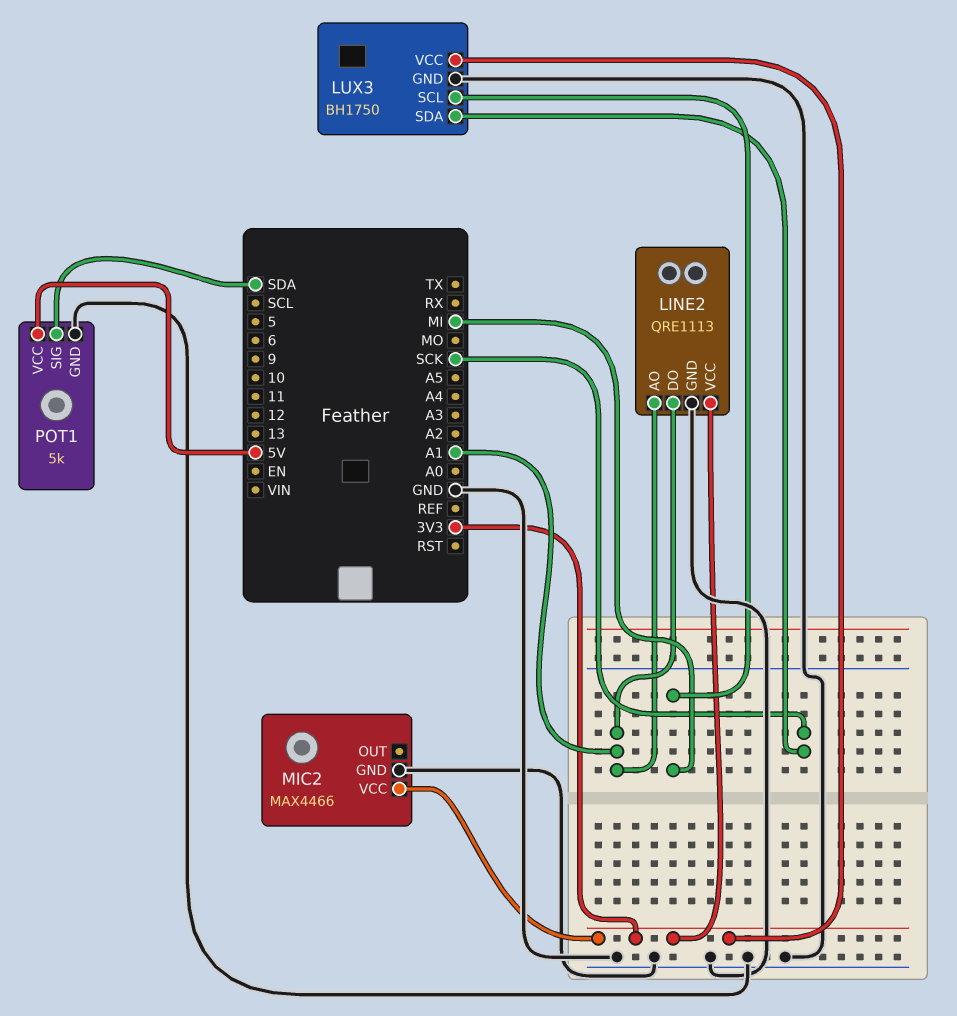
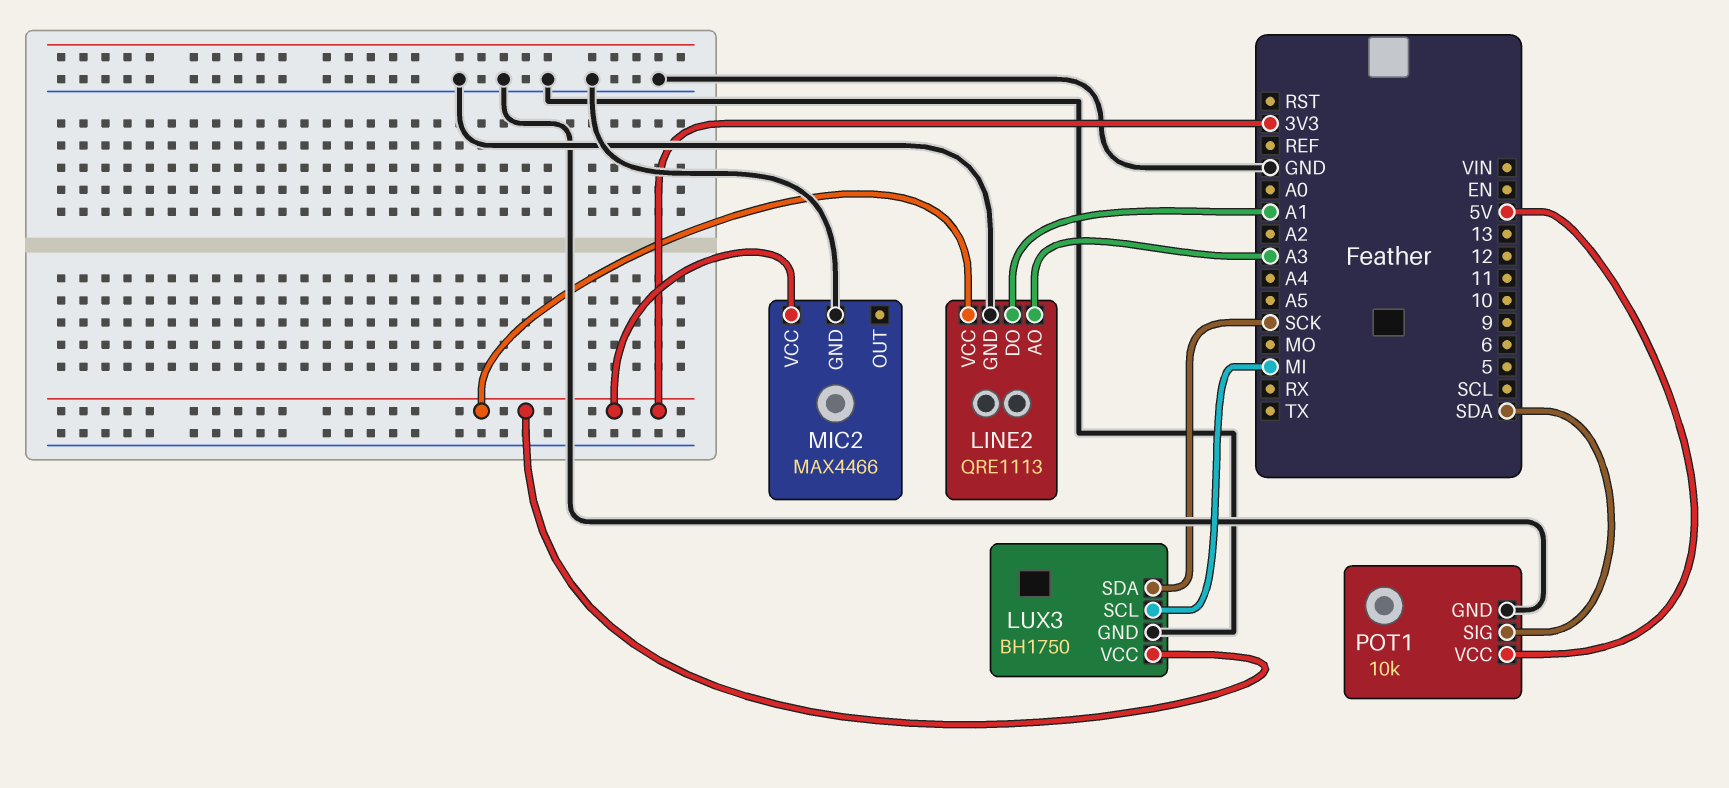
LINE2 pin AO: A1 -> A3
POT1: 5k -> 10k

